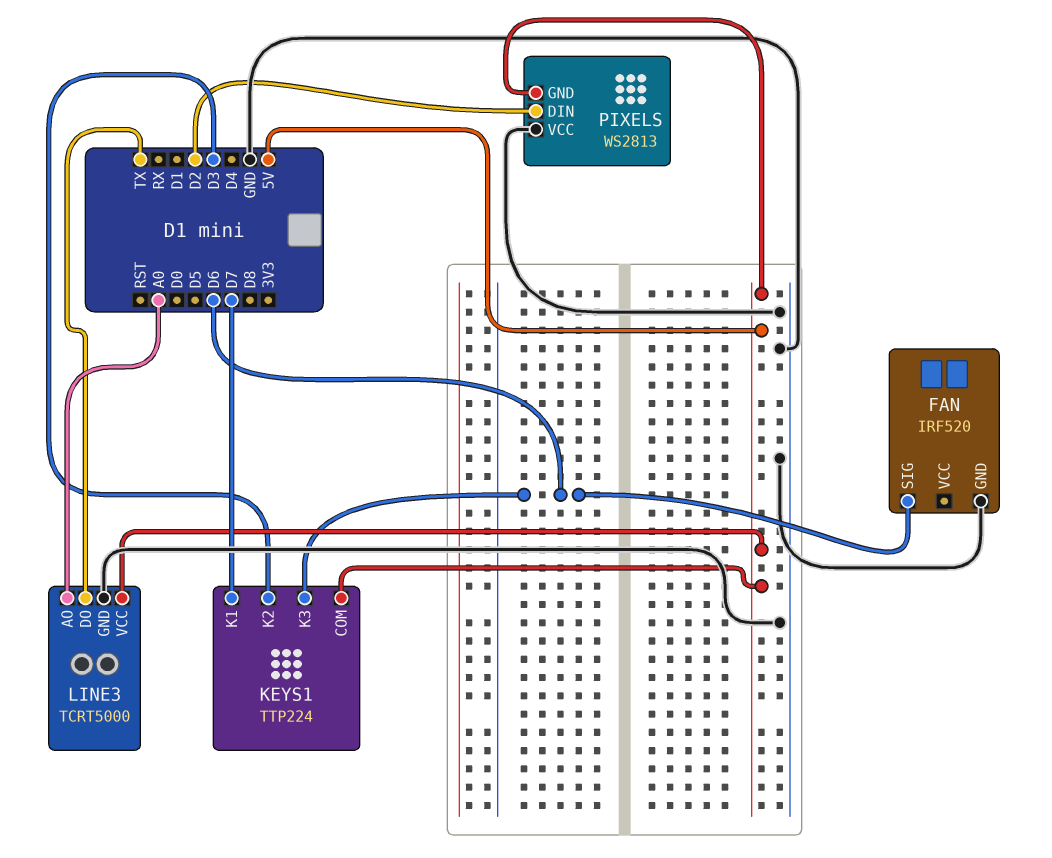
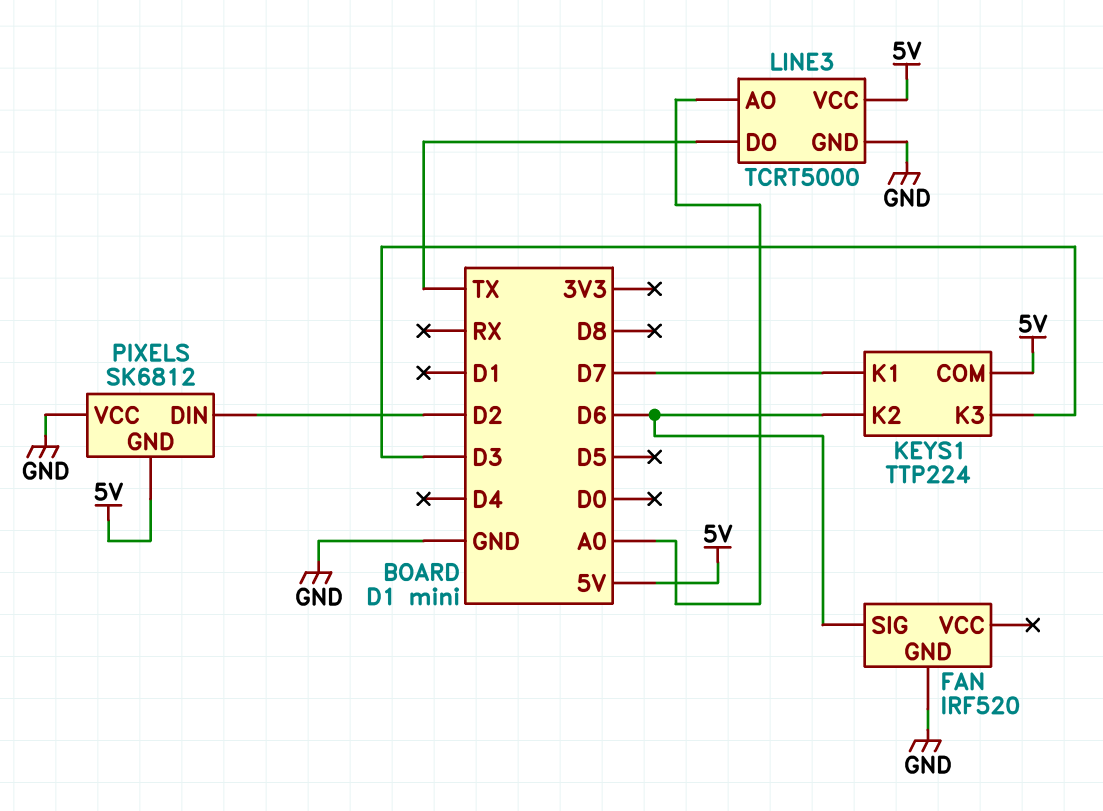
KEYS1 pin K2: D3 -> D6
KEYS1 pin K3: D6 -> D3
PIXELS: WS2813 -> SK6812

